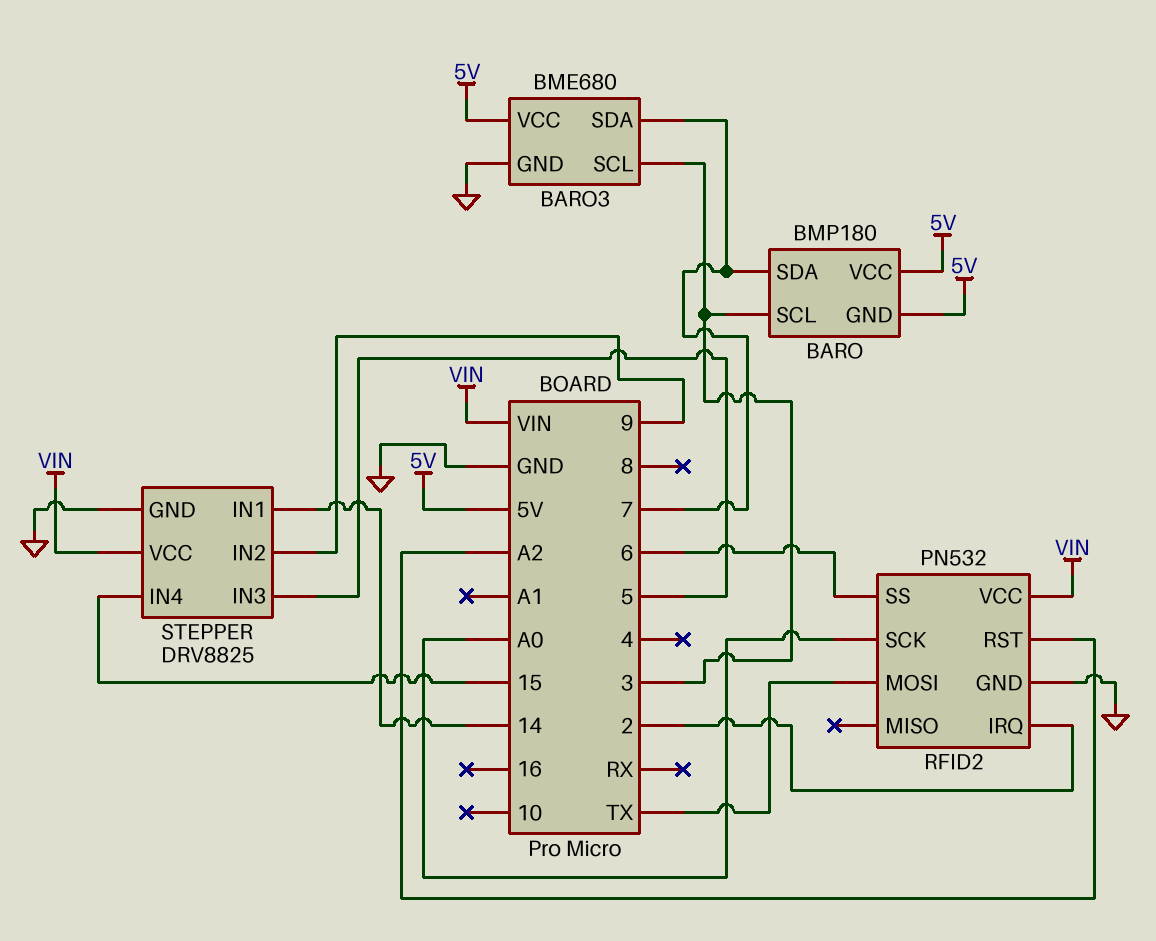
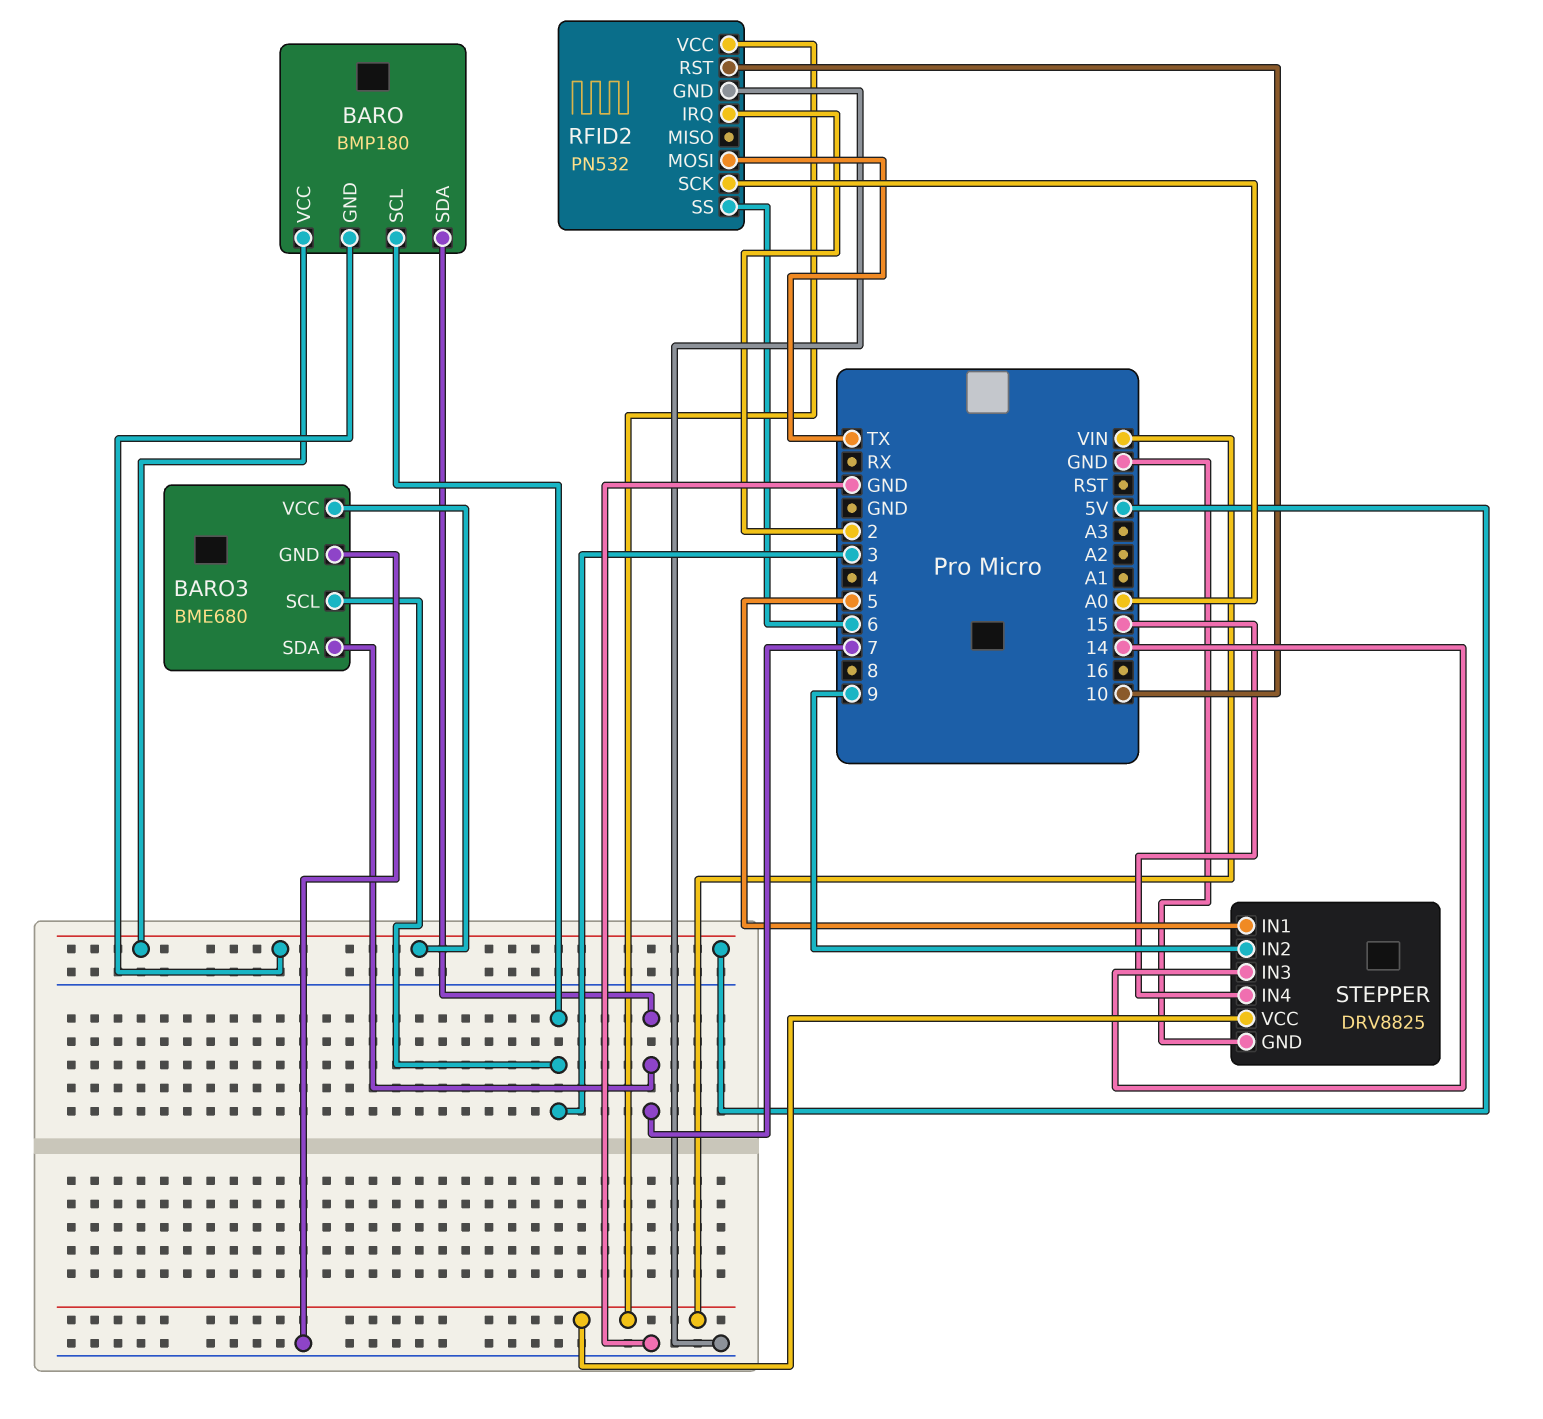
RFID2 pin RST: A2 -> 10
STEPPER pin IN1: 14 -> 5
STEPPER pin IN3: 5 -> 14

